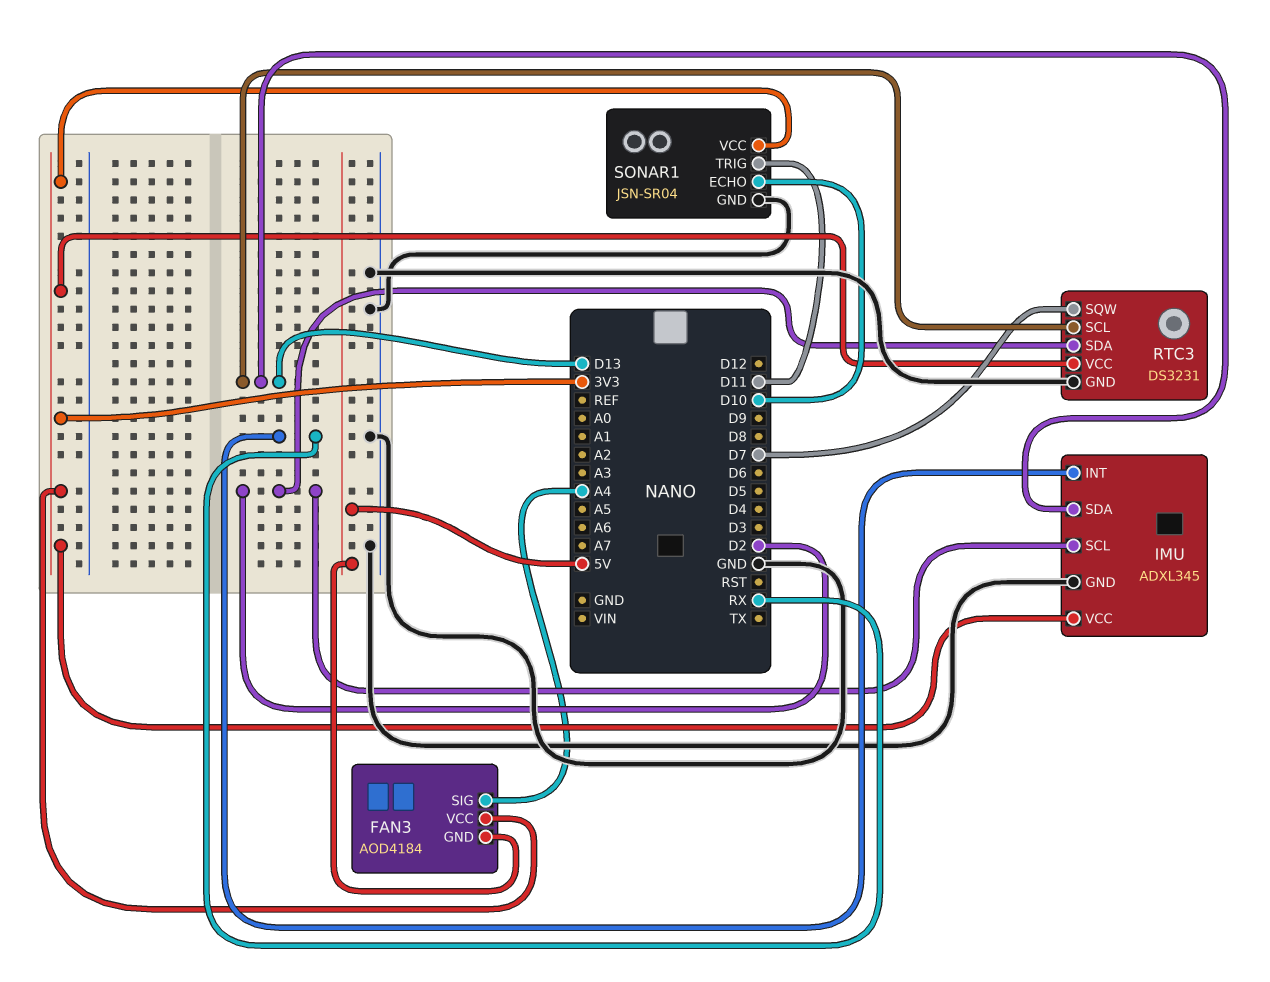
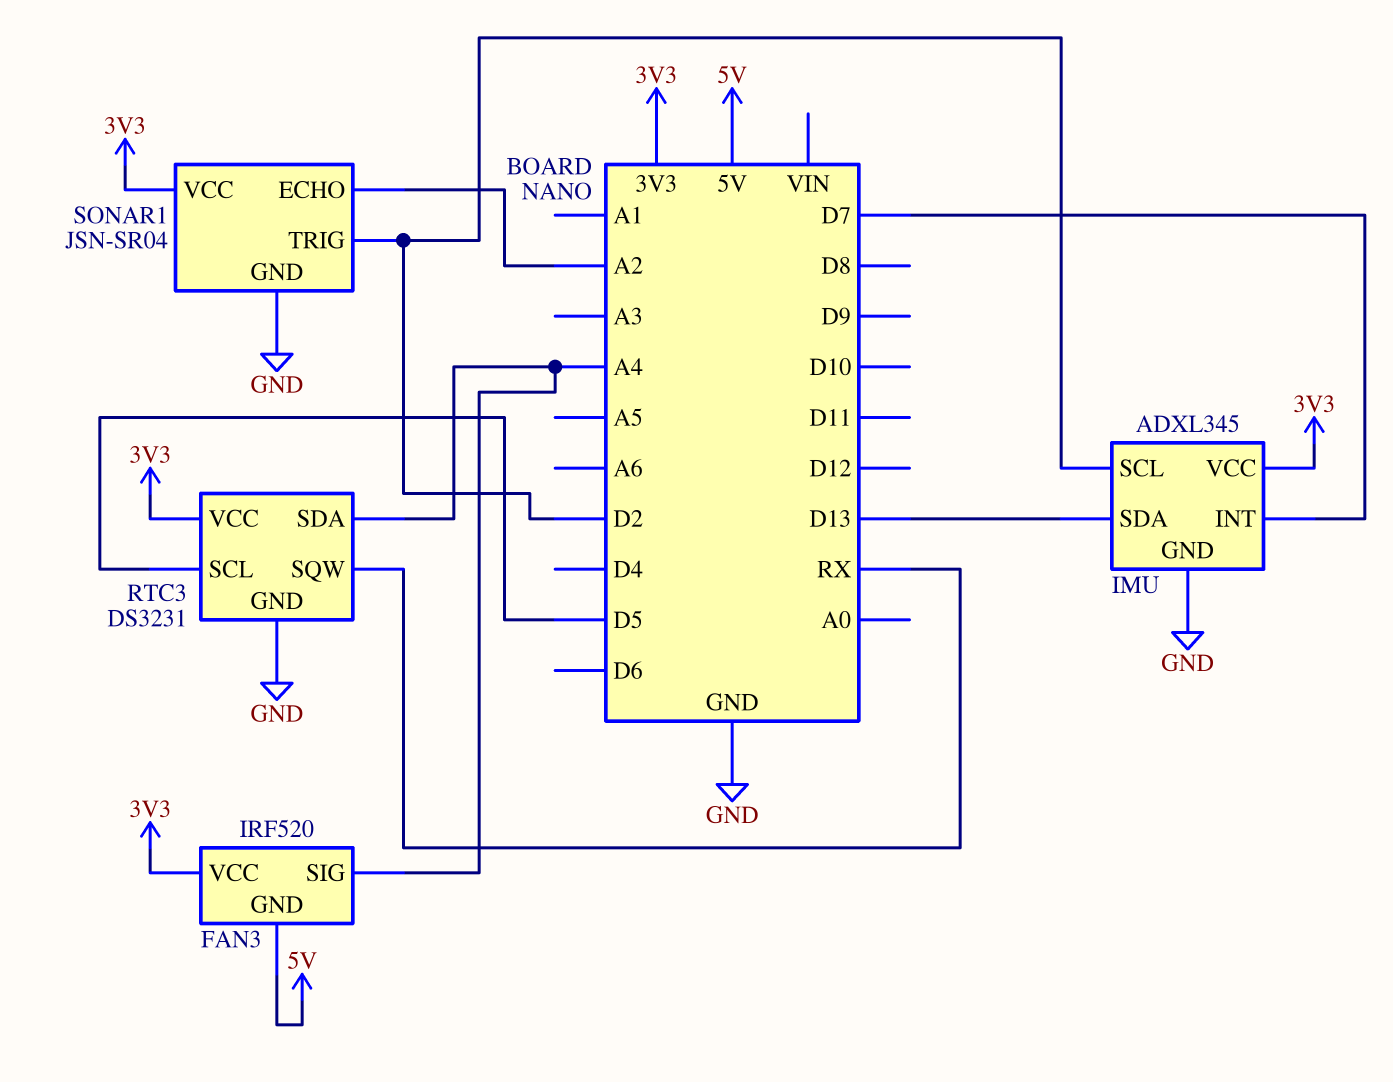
FAN3: AOD4184 -> IRF520
IMU pin INT: RX -> D7
RTC3 pin SCL: D13 -> D5
RTC3 pin SDA: D2 -> A4
RTC3 pin SQW: D7 -> RX
SONAR1 pin ECHO: D10 -> A2
SONAR1 pin TRIG: D11 -> D2

